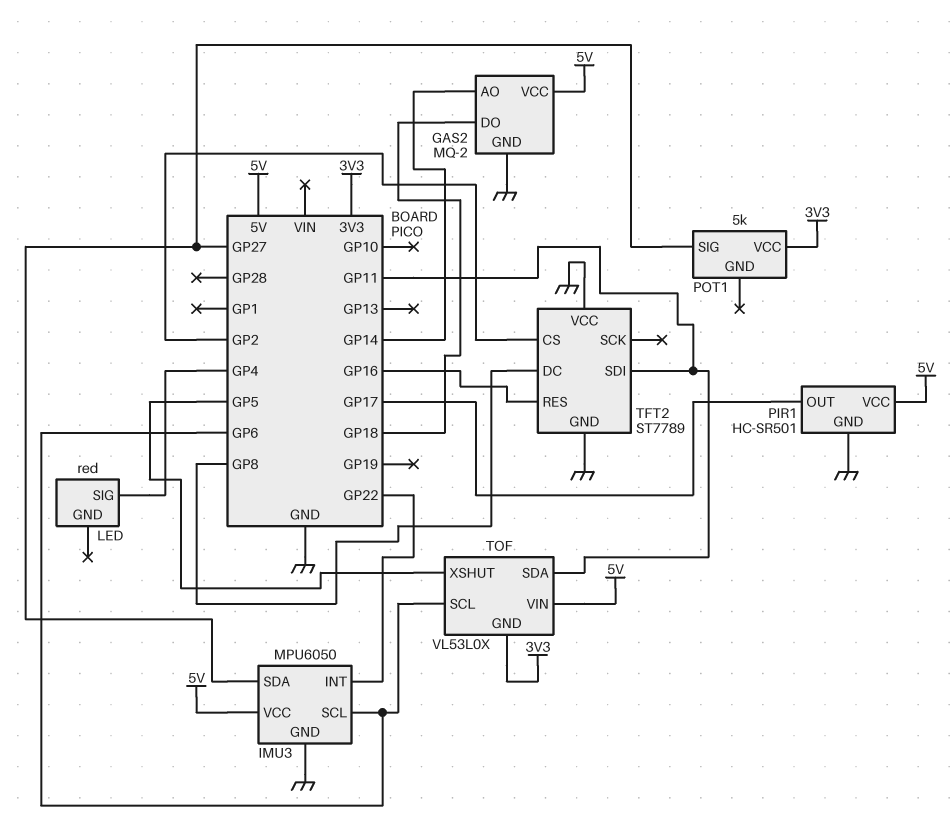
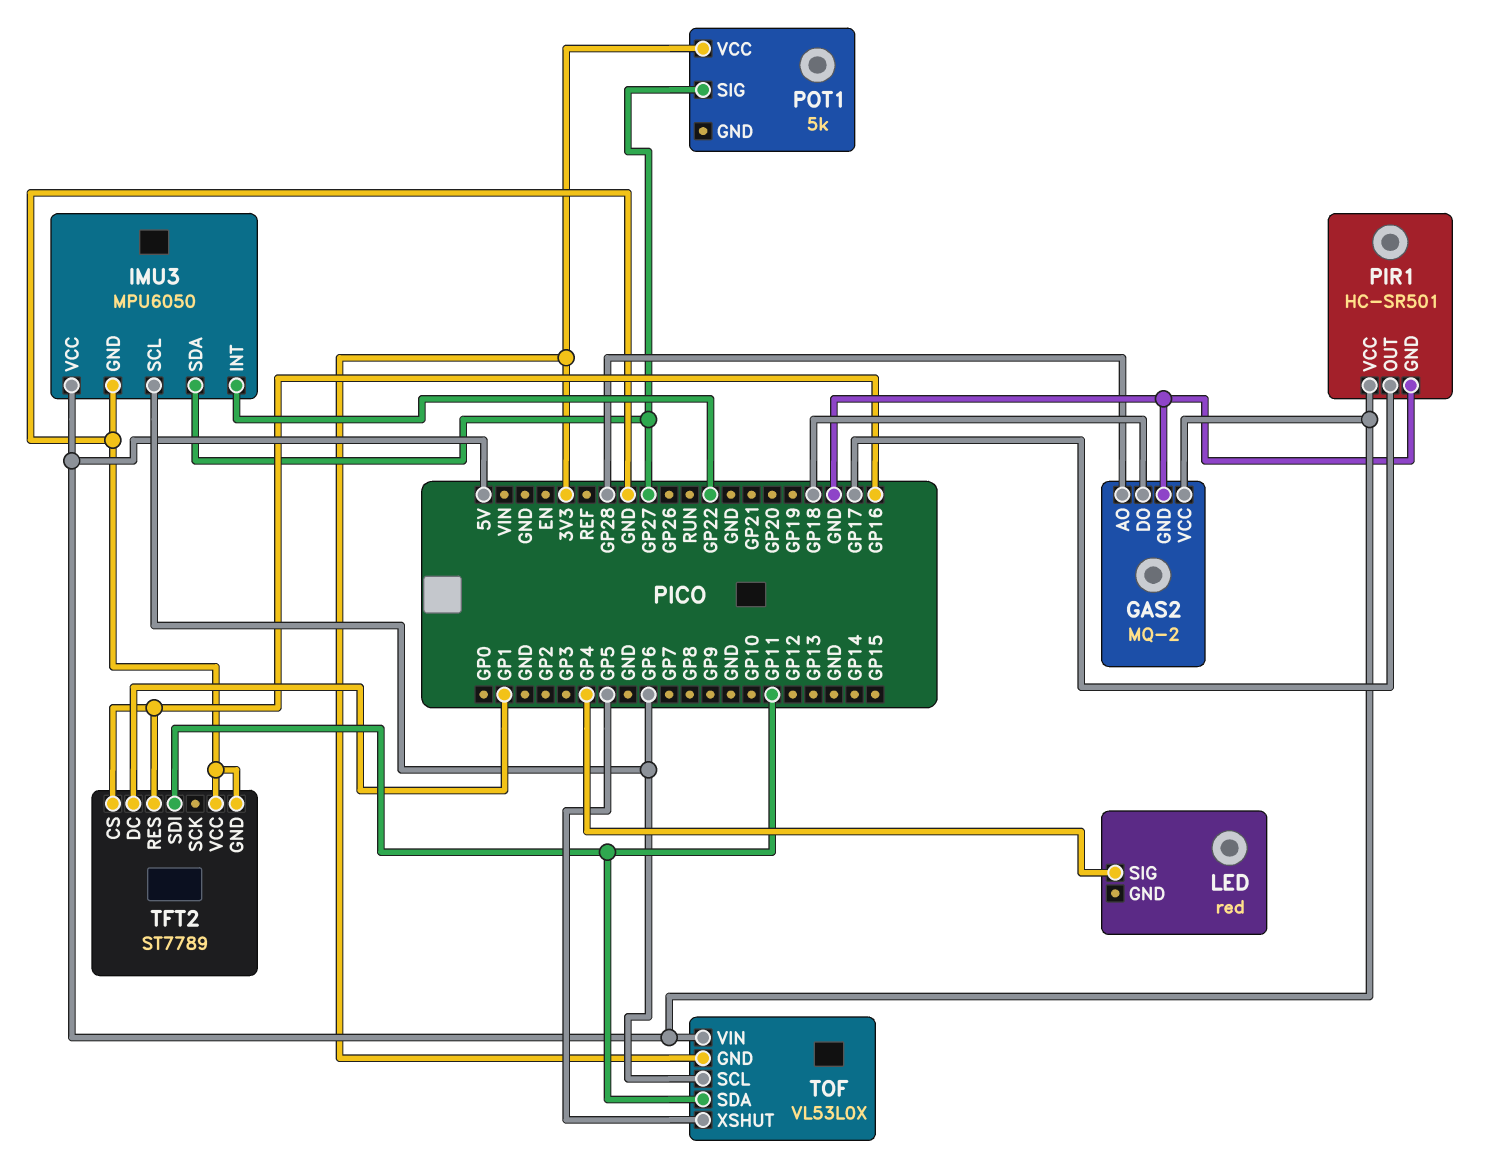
GAS2 pin AO: GP14 -> GP28
TFT2 pin CS: GP2 -> GP16
TFT2 pin DC: GP8 -> GP1

